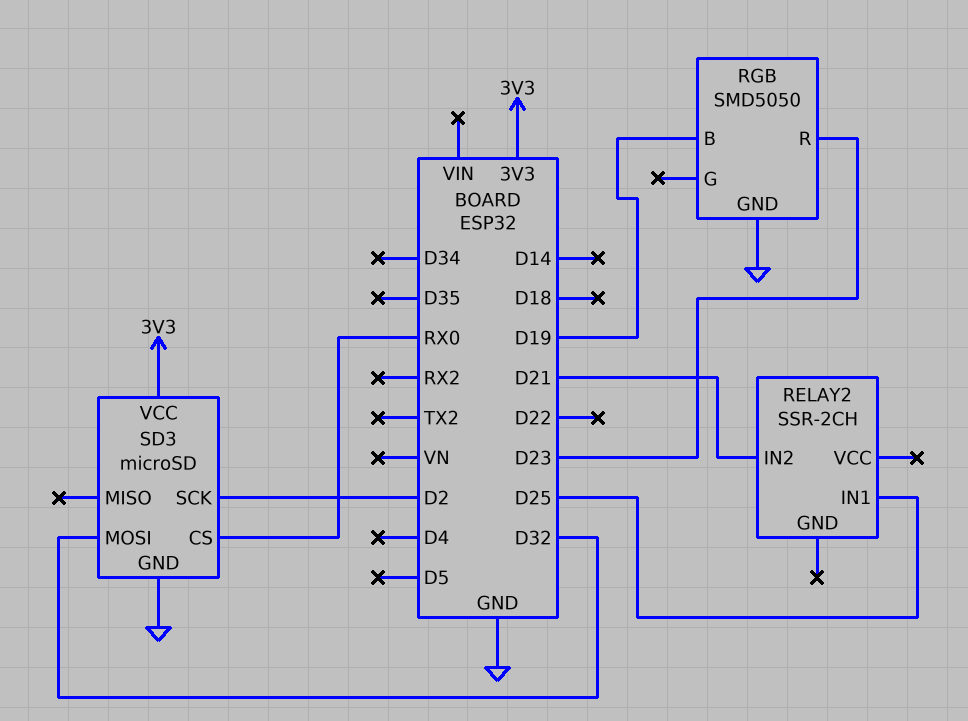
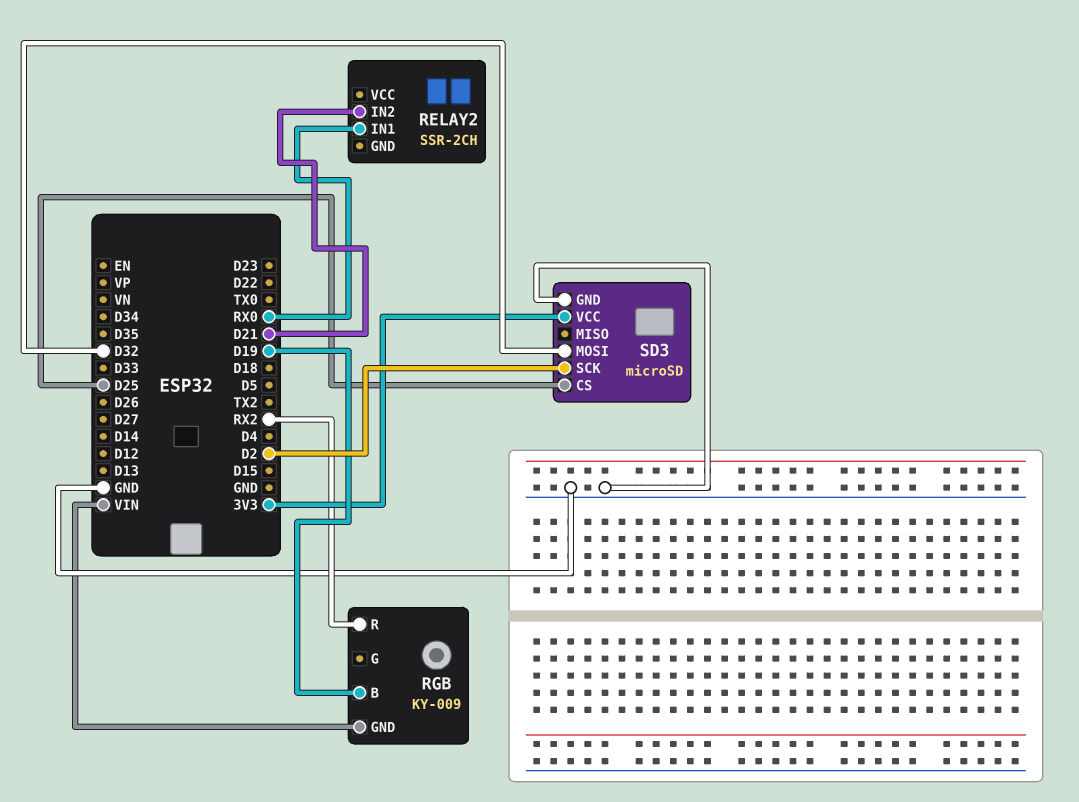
RELAY2 pin IN1: D25 -> RX0
RGB: SMD5050 -> KY-009
RGB pin GND: GND -> VIN
RGB pin R: D23 -> RX2
SD3 pin CS: RX0 -> D25

